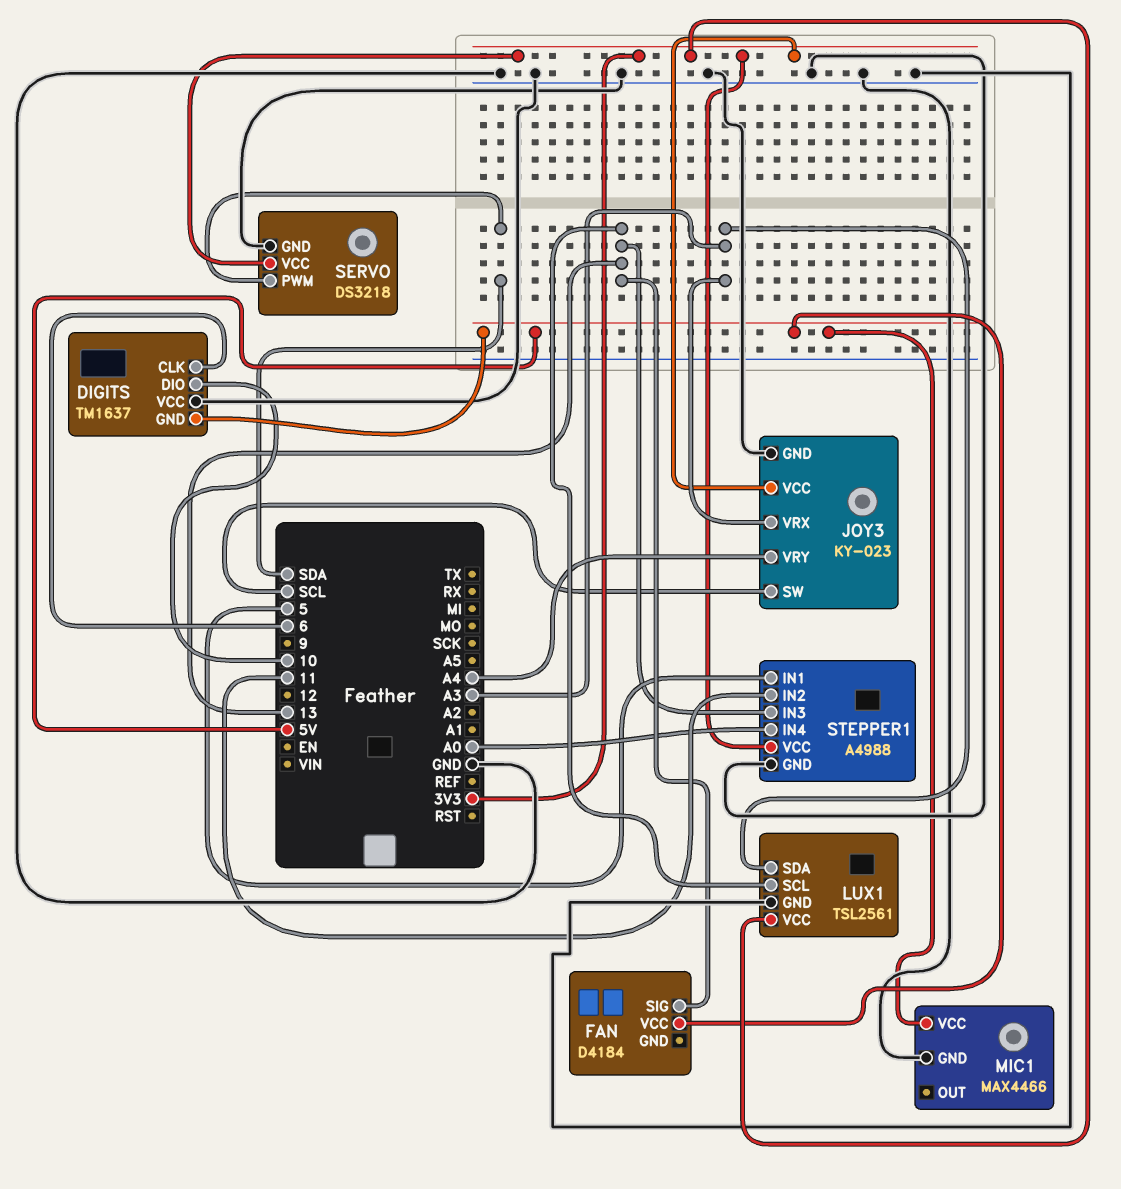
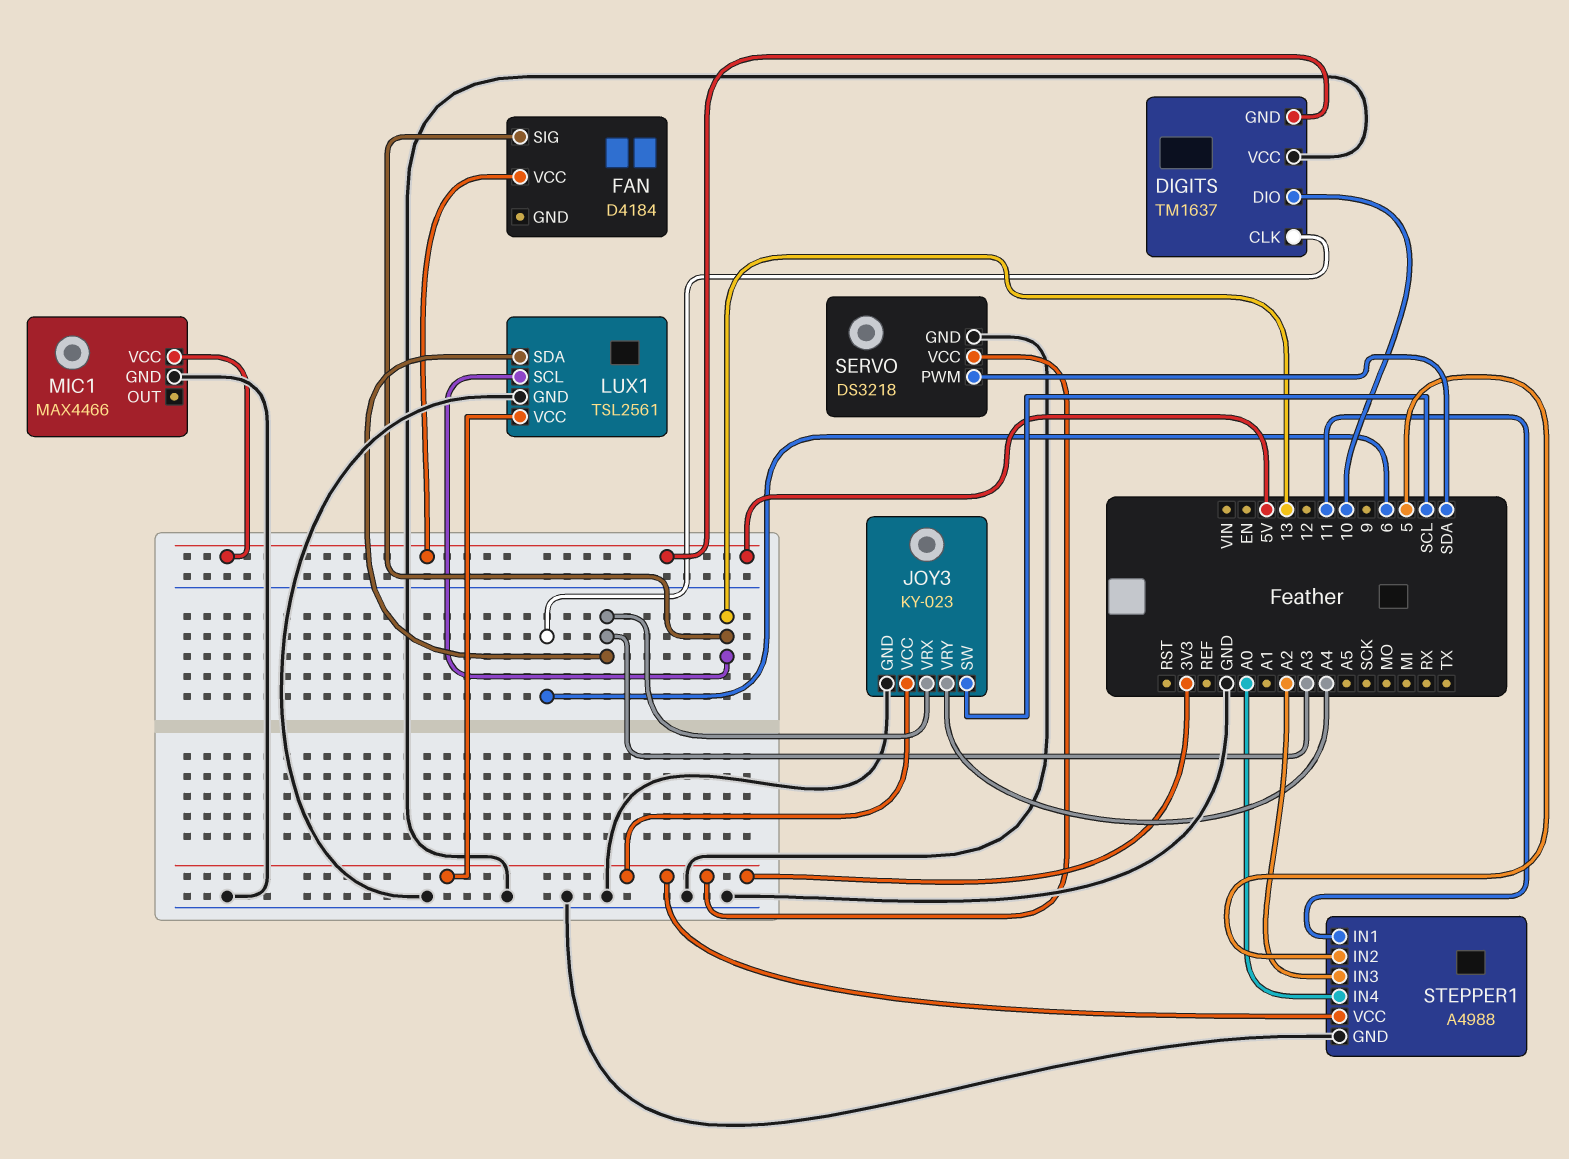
STEPPER1 pin IN1: 5 -> 11
STEPPER1 pin IN2: 11 -> 5
STEPPER1 pin IN3: 13 -> A2

